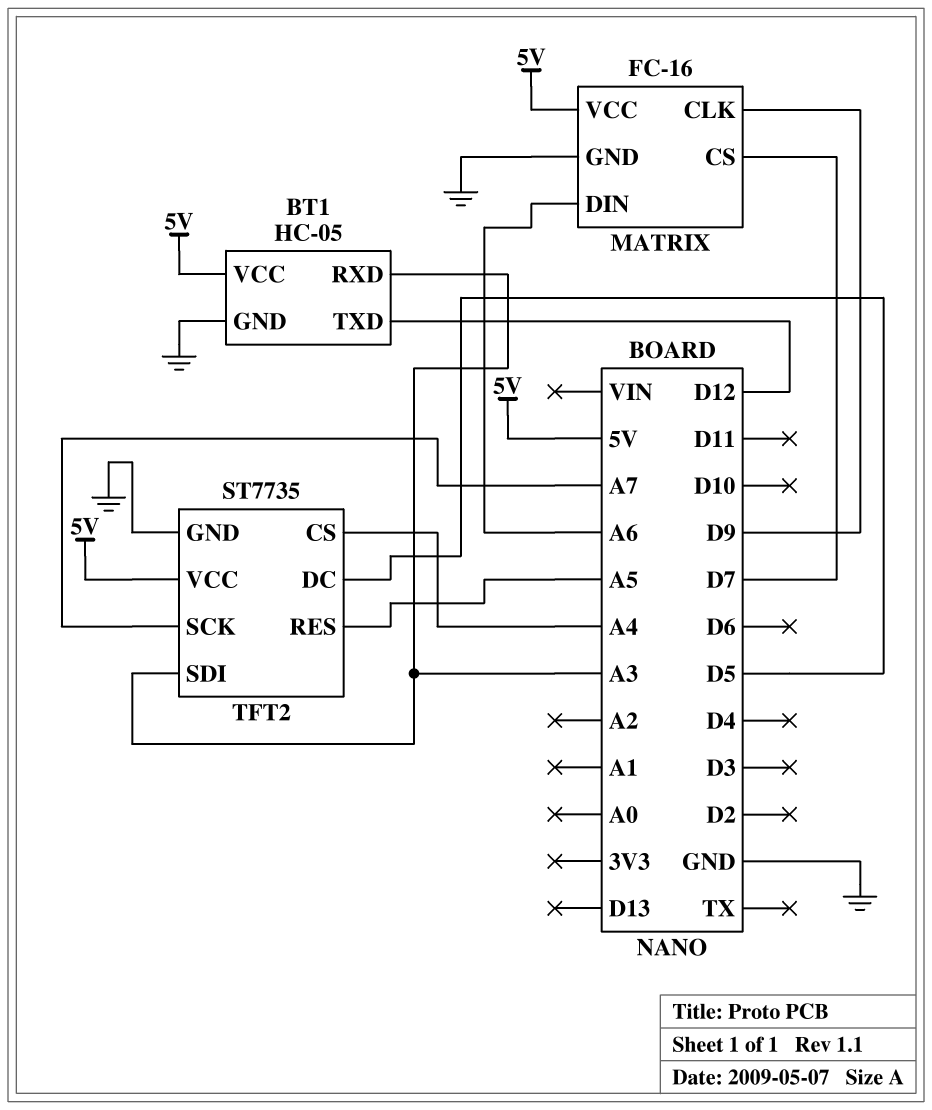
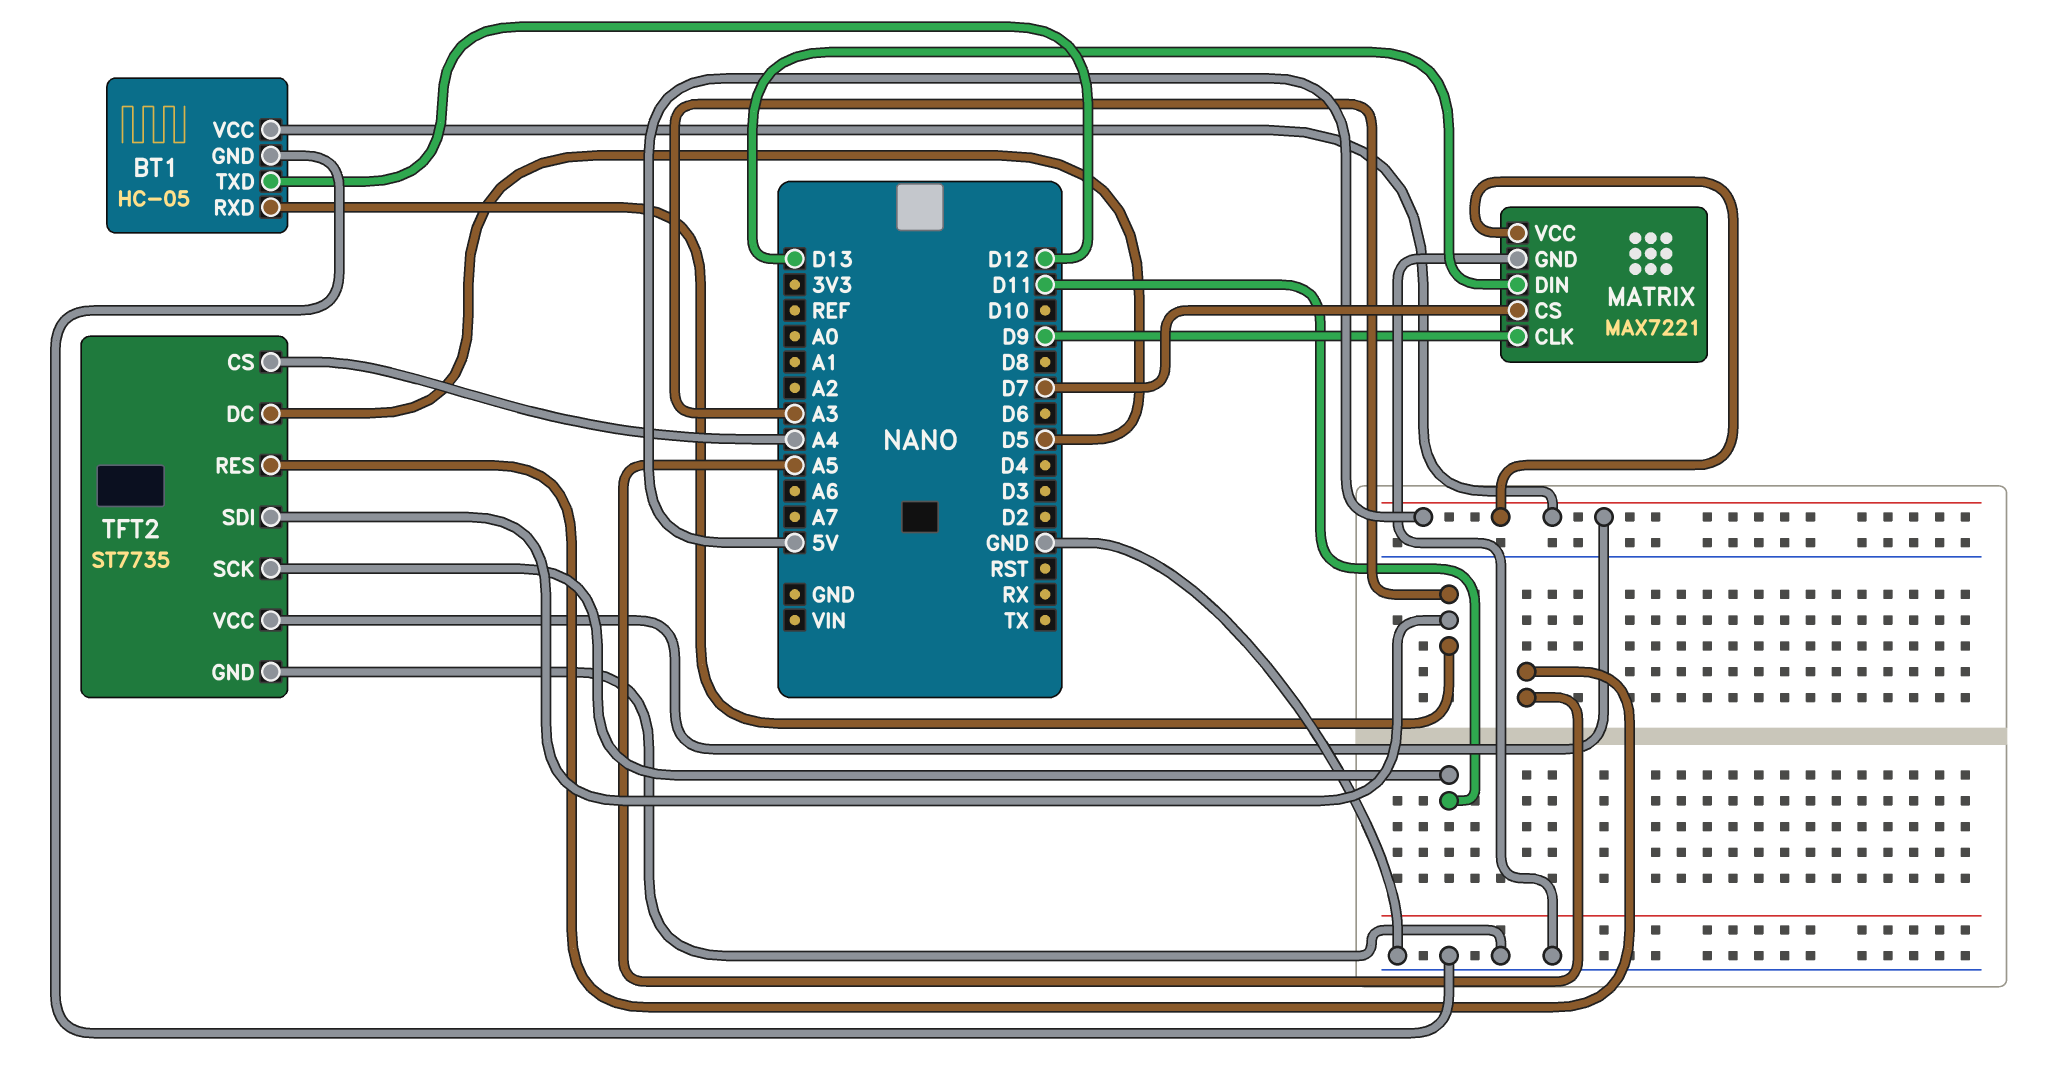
MATRIX: FC-16 -> MAX7221
MATRIX pin DIN: A6 -> D13
TFT2 pin SCK: A7 -> D11

